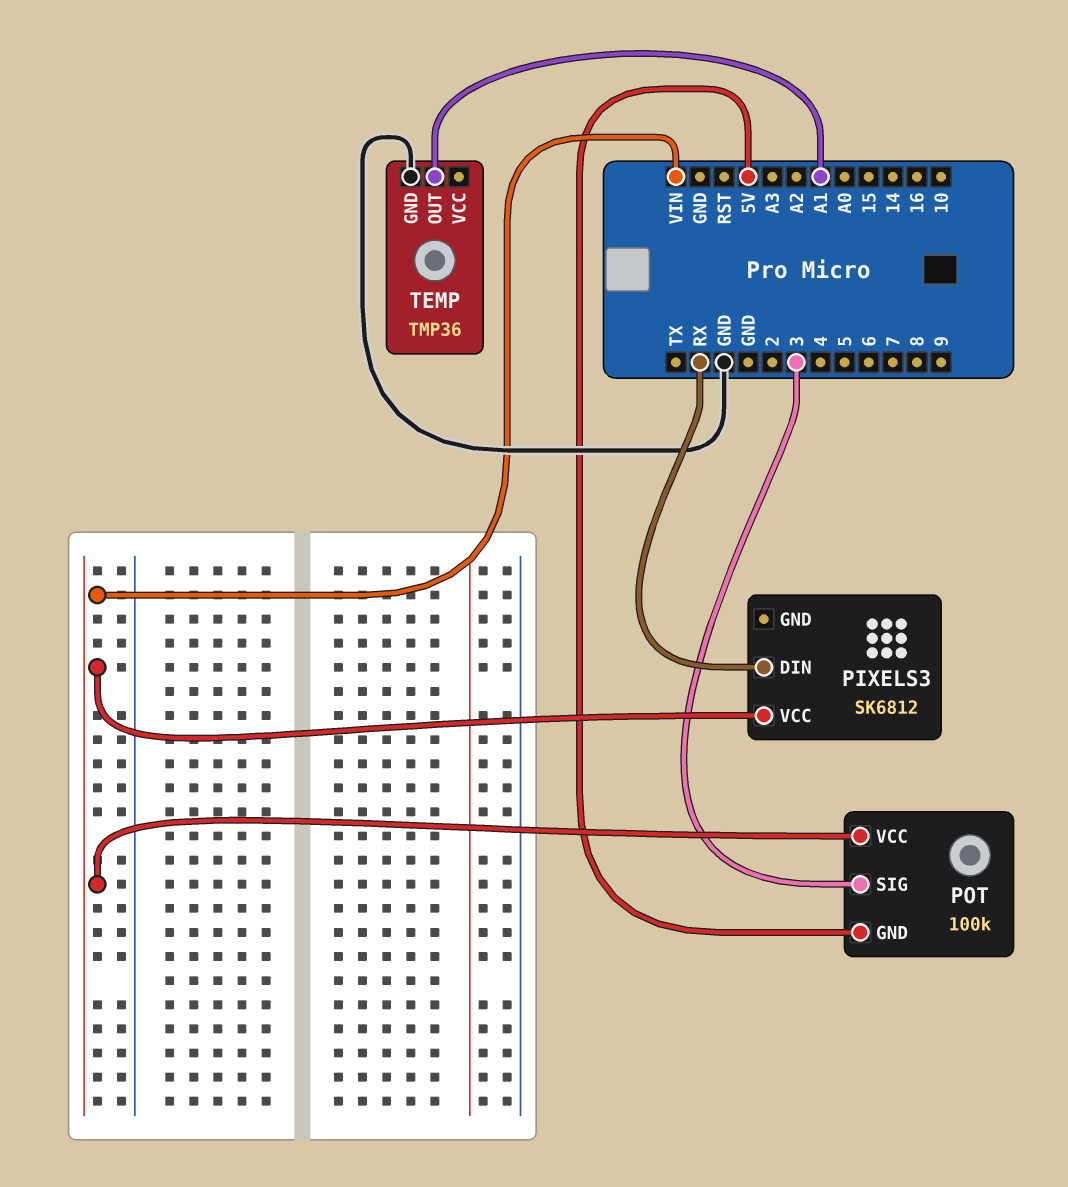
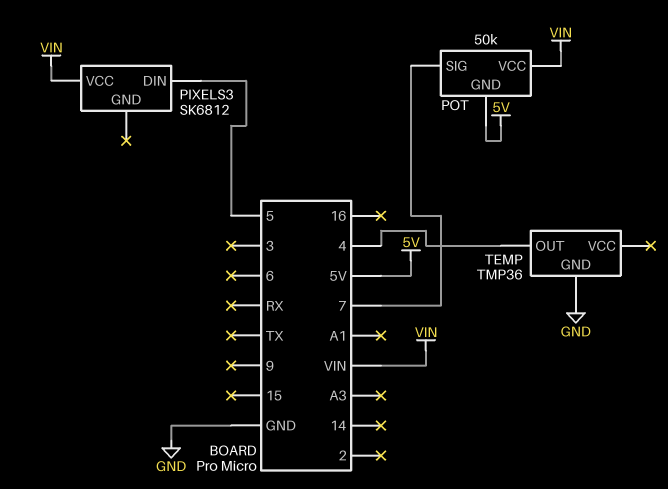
PIXELS3 pin DIN: RX -> 5
POT: 100k -> 50k
POT pin SIG: 3 -> 7
TEMP pin OUT: A1 -> 4

